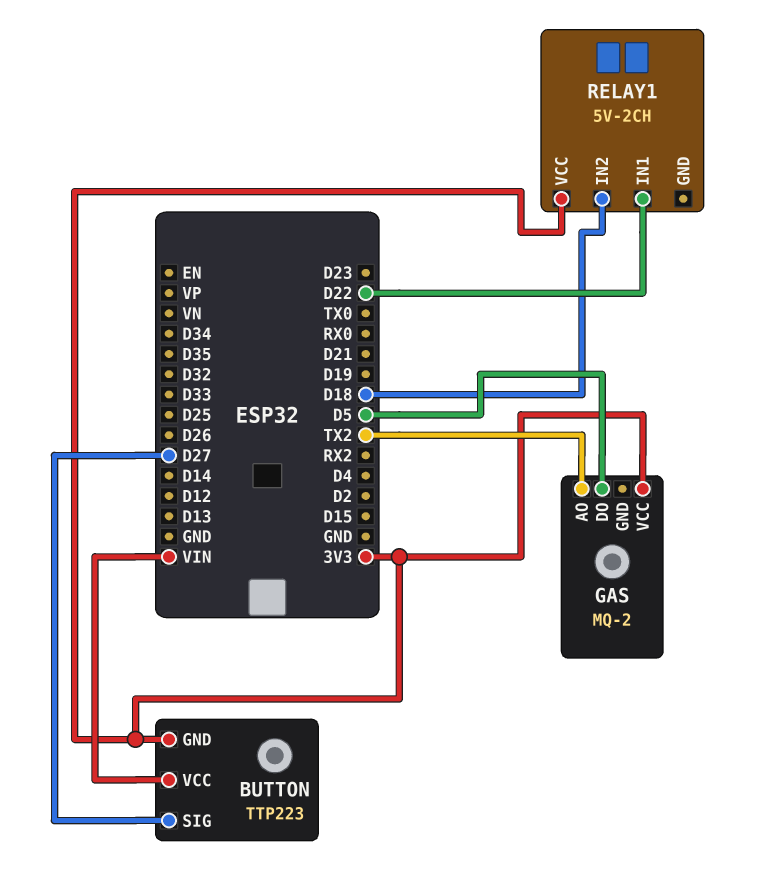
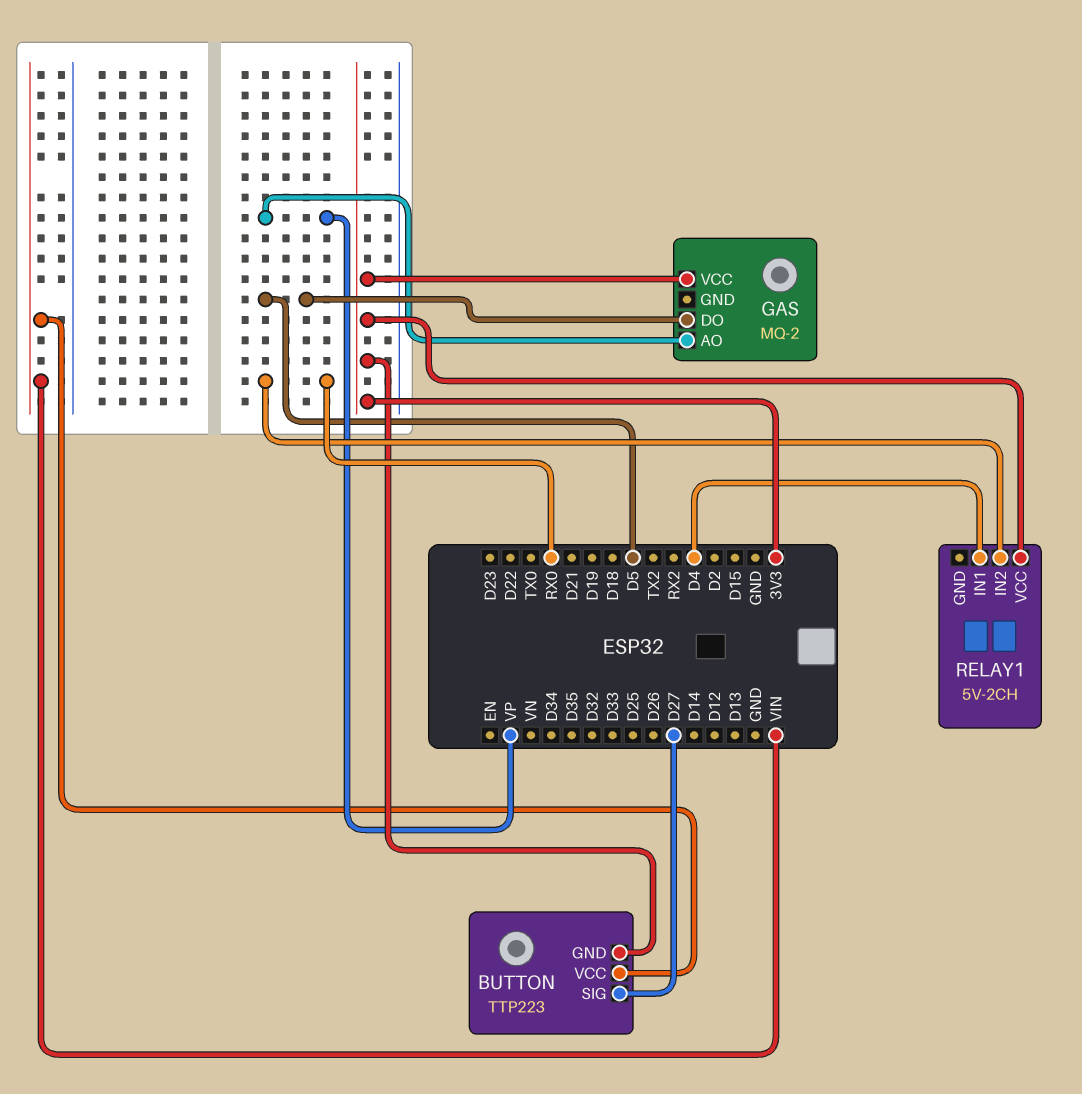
GAS pin AO: TX2 -> VP
RELAY1 pin IN1: D22 -> D4
RELAY1 pin IN2: D18 -> RX0

